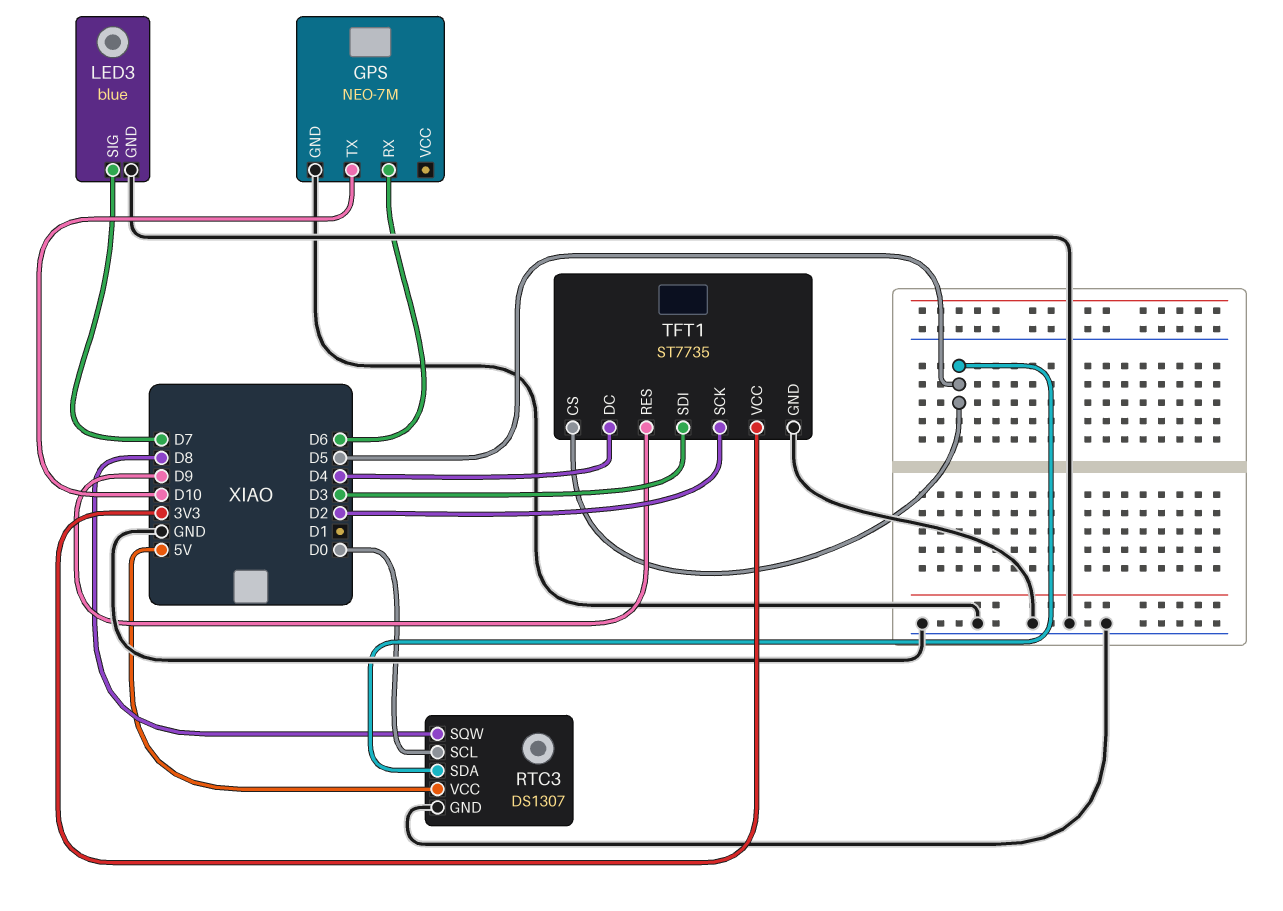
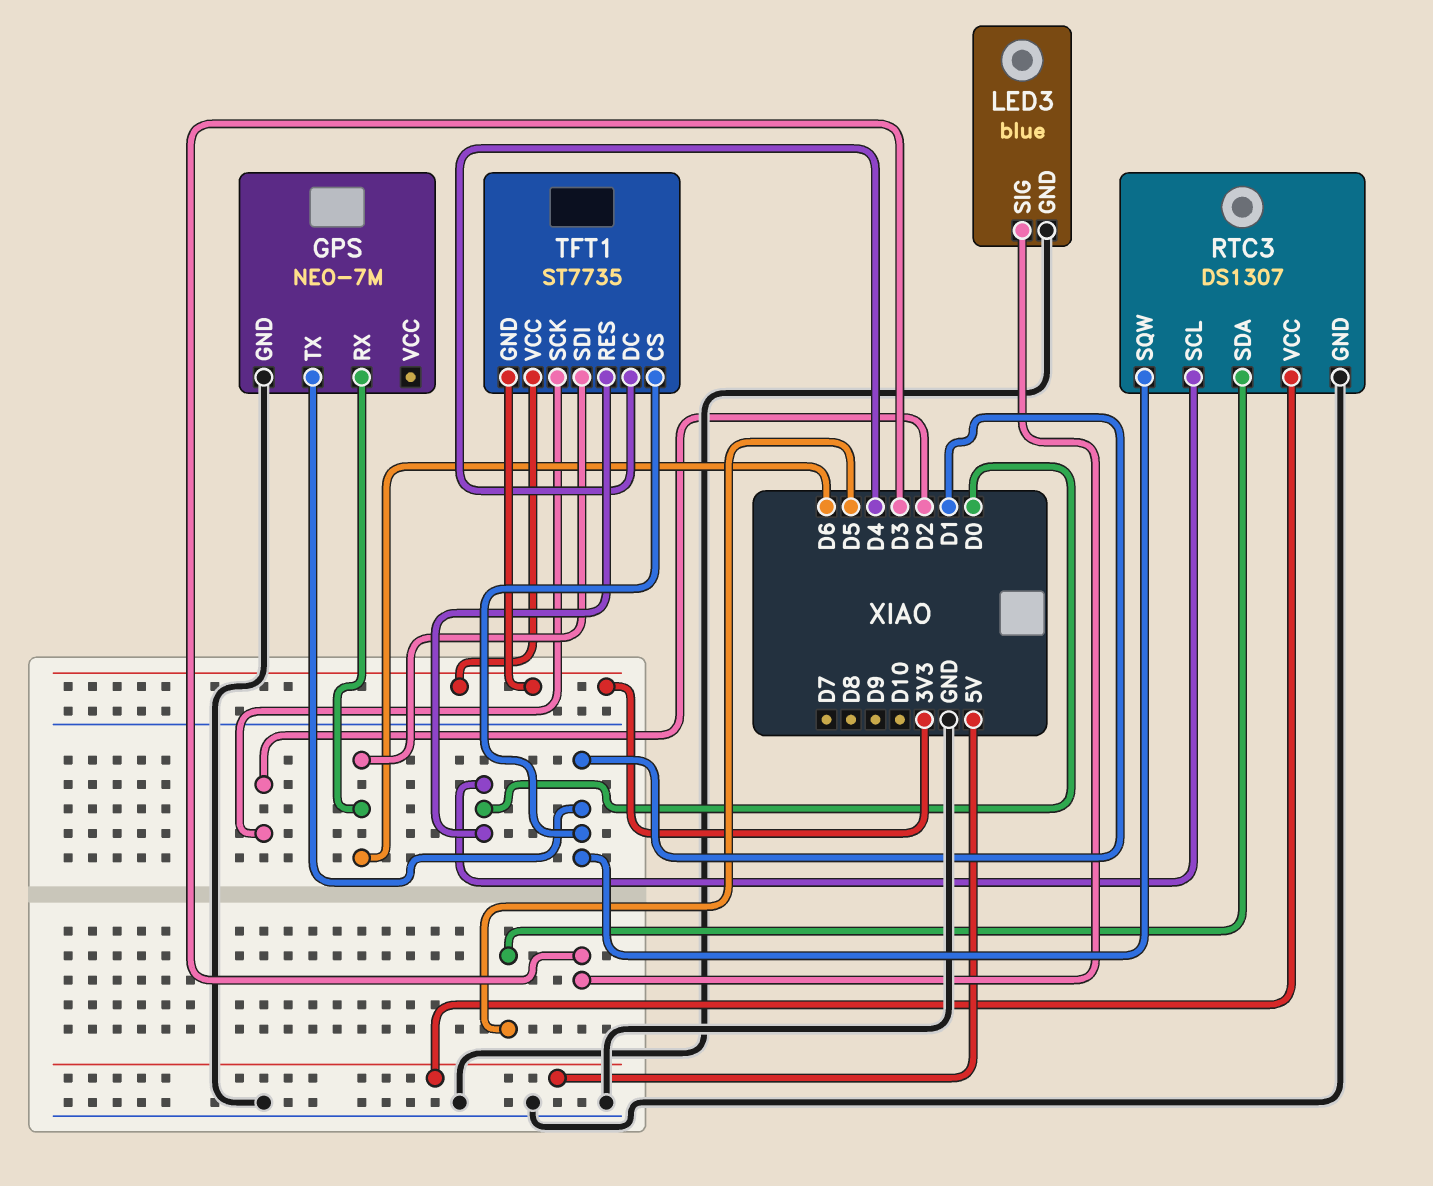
GPS pin TX: D10 -> D1
LED3 pin SIG: D7 -> D3
RTC3 pin SQW: D8 -> D1
TFT1 pin CS: D5 -> D1
TFT1 pin GND: GND -> 3V3
TFT1 pin RES: D9 -> D0
TFT1 pin SDI: D3 -> D6

